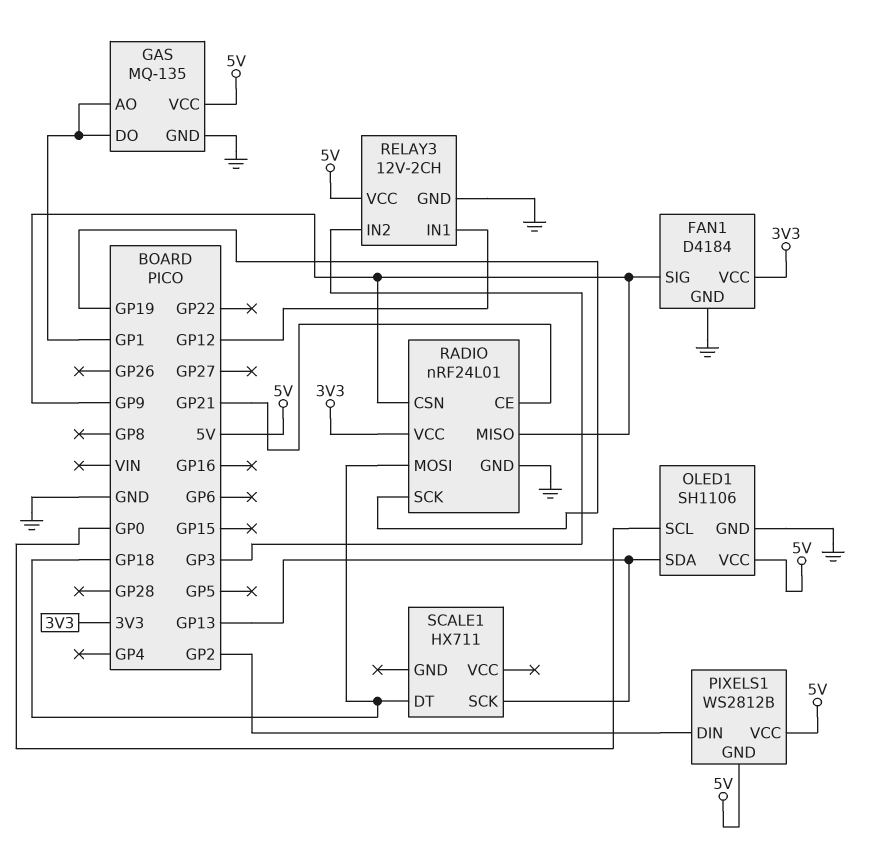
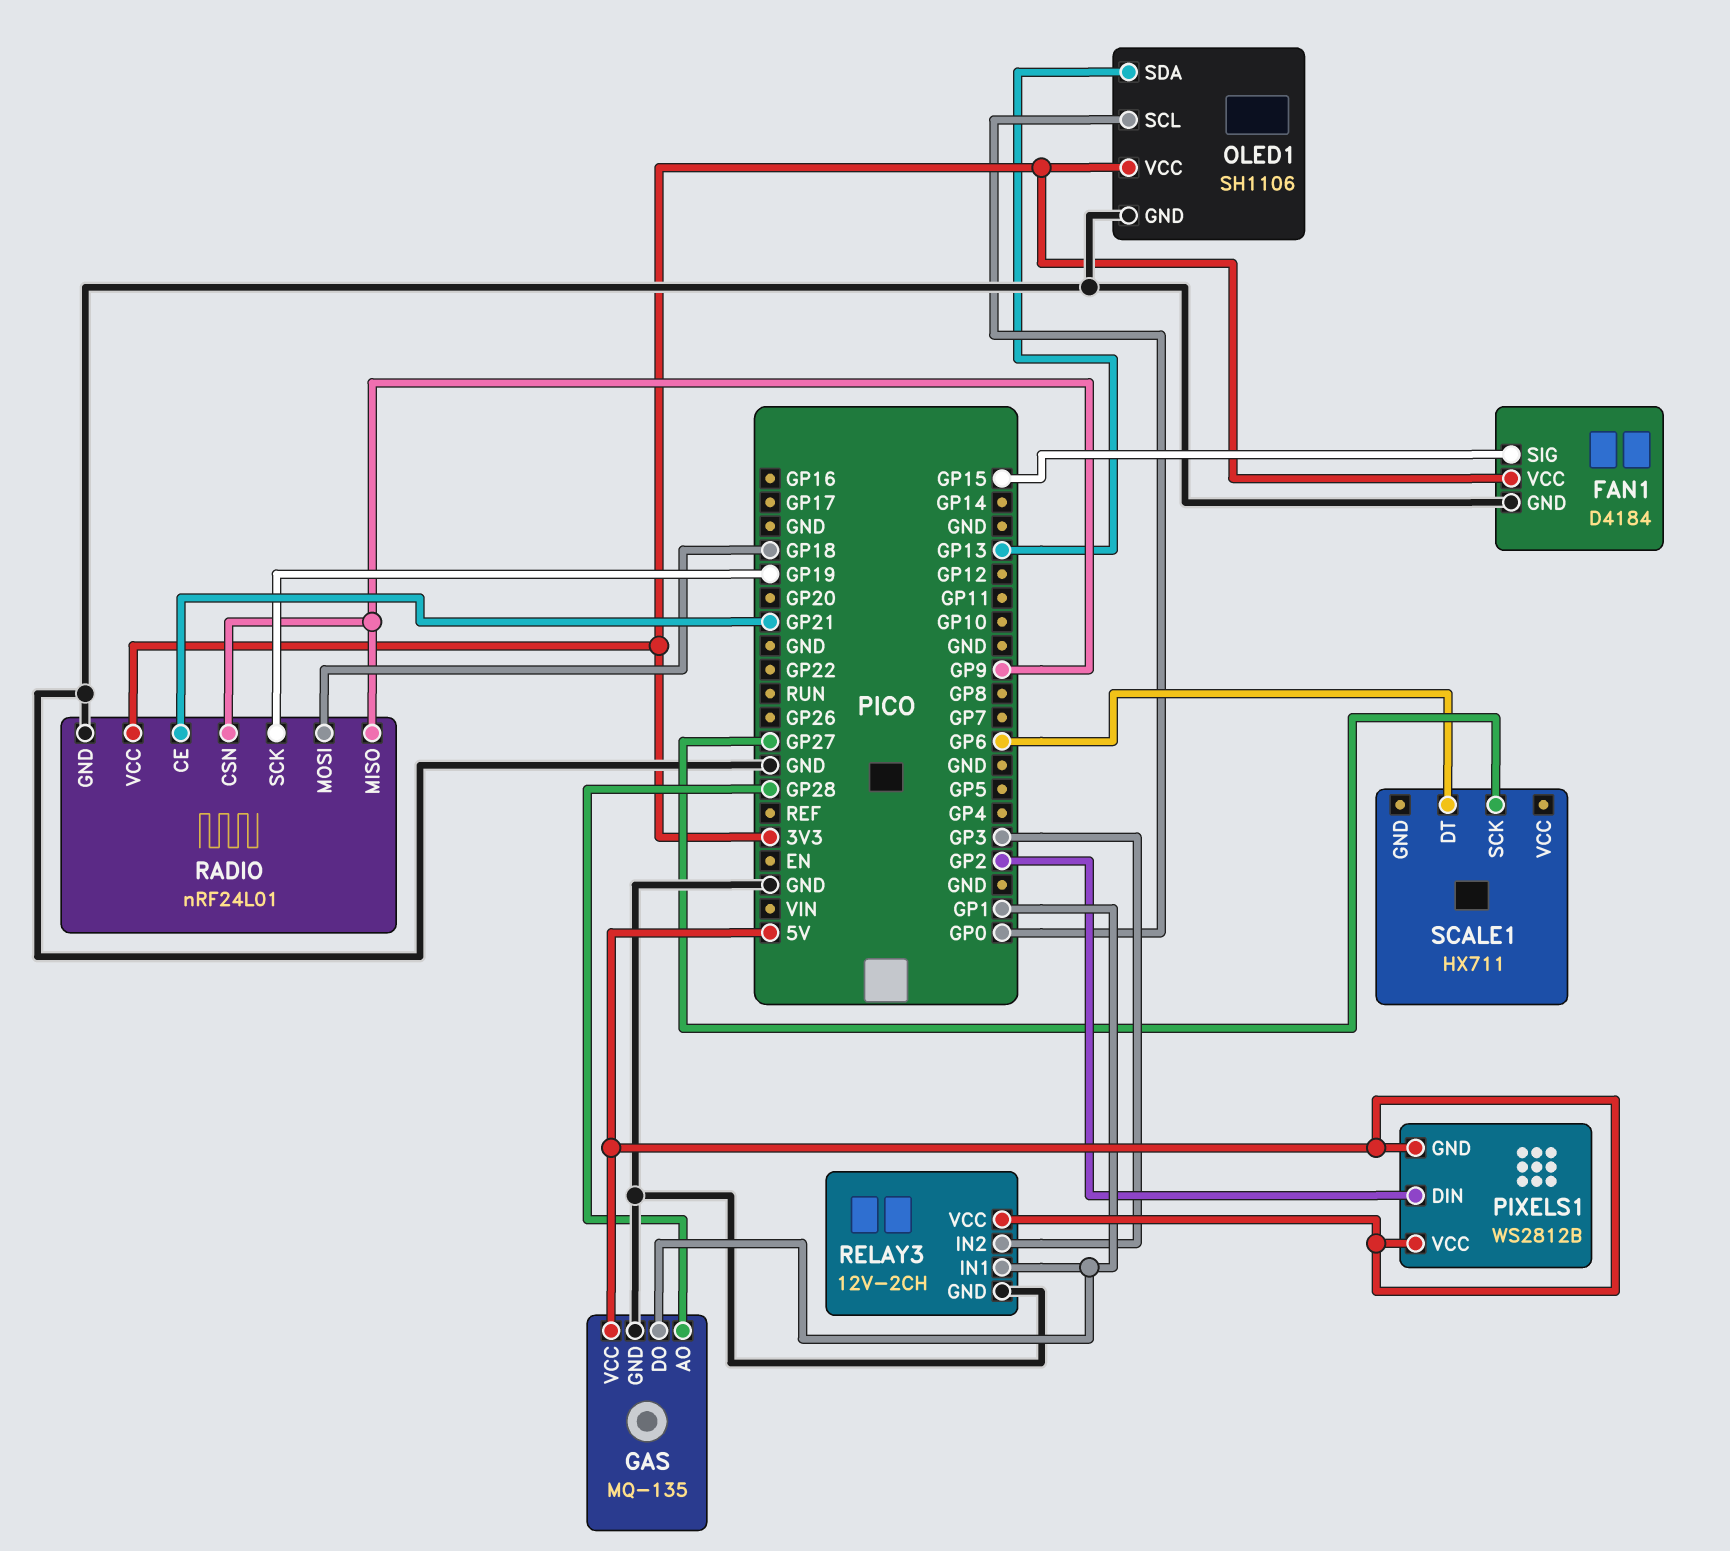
FAN1 pin SIG: GP9 -> GP15
GAS pin AO: GP1 -> GP28
OLED1 pin VCC: 5V -> 3V3
RELAY3 pin IN1: GP12 -> GP1
SCALE1 pin DT: GP18 -> GP6
SCALE1 pin SCK: GP13 -> GP27

